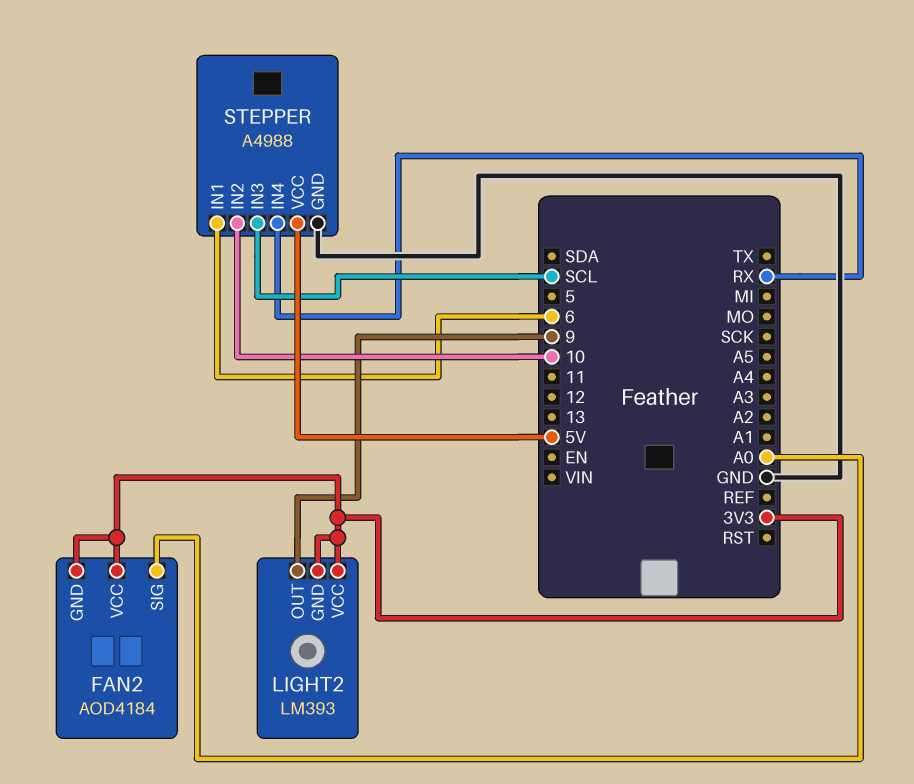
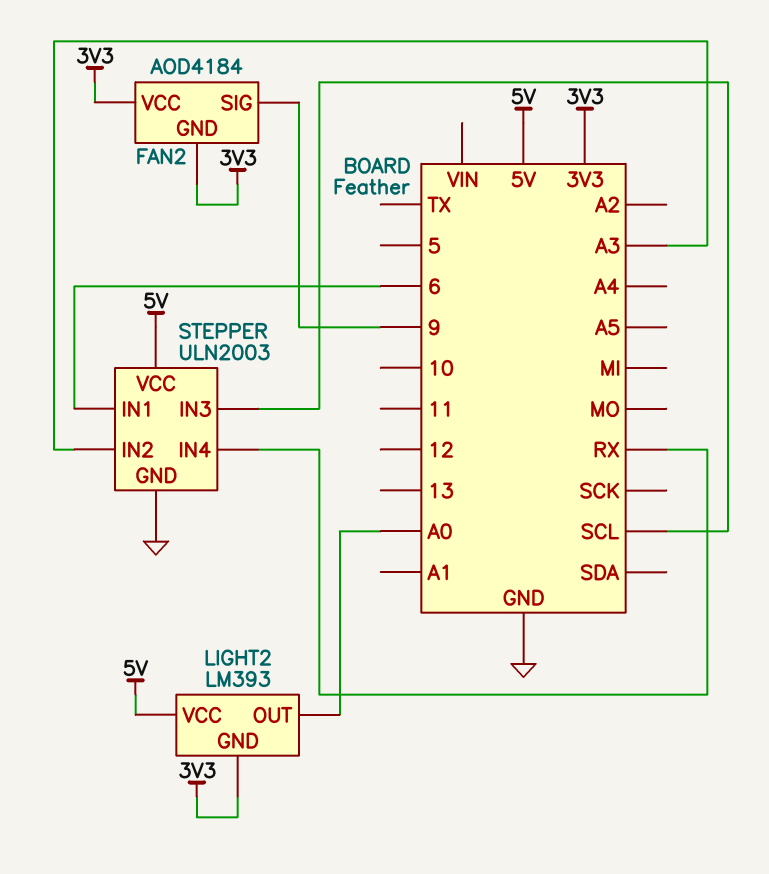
FAN2 pin SIG: A0 -> 9
LIGHT2 pin OUT: 9 -> A0
LIGHT2 pin VCC: 3V3 -> 5V
STEPPER: A4988 -> ULN2003
STEPPER pin IN2: 10 -> A3

